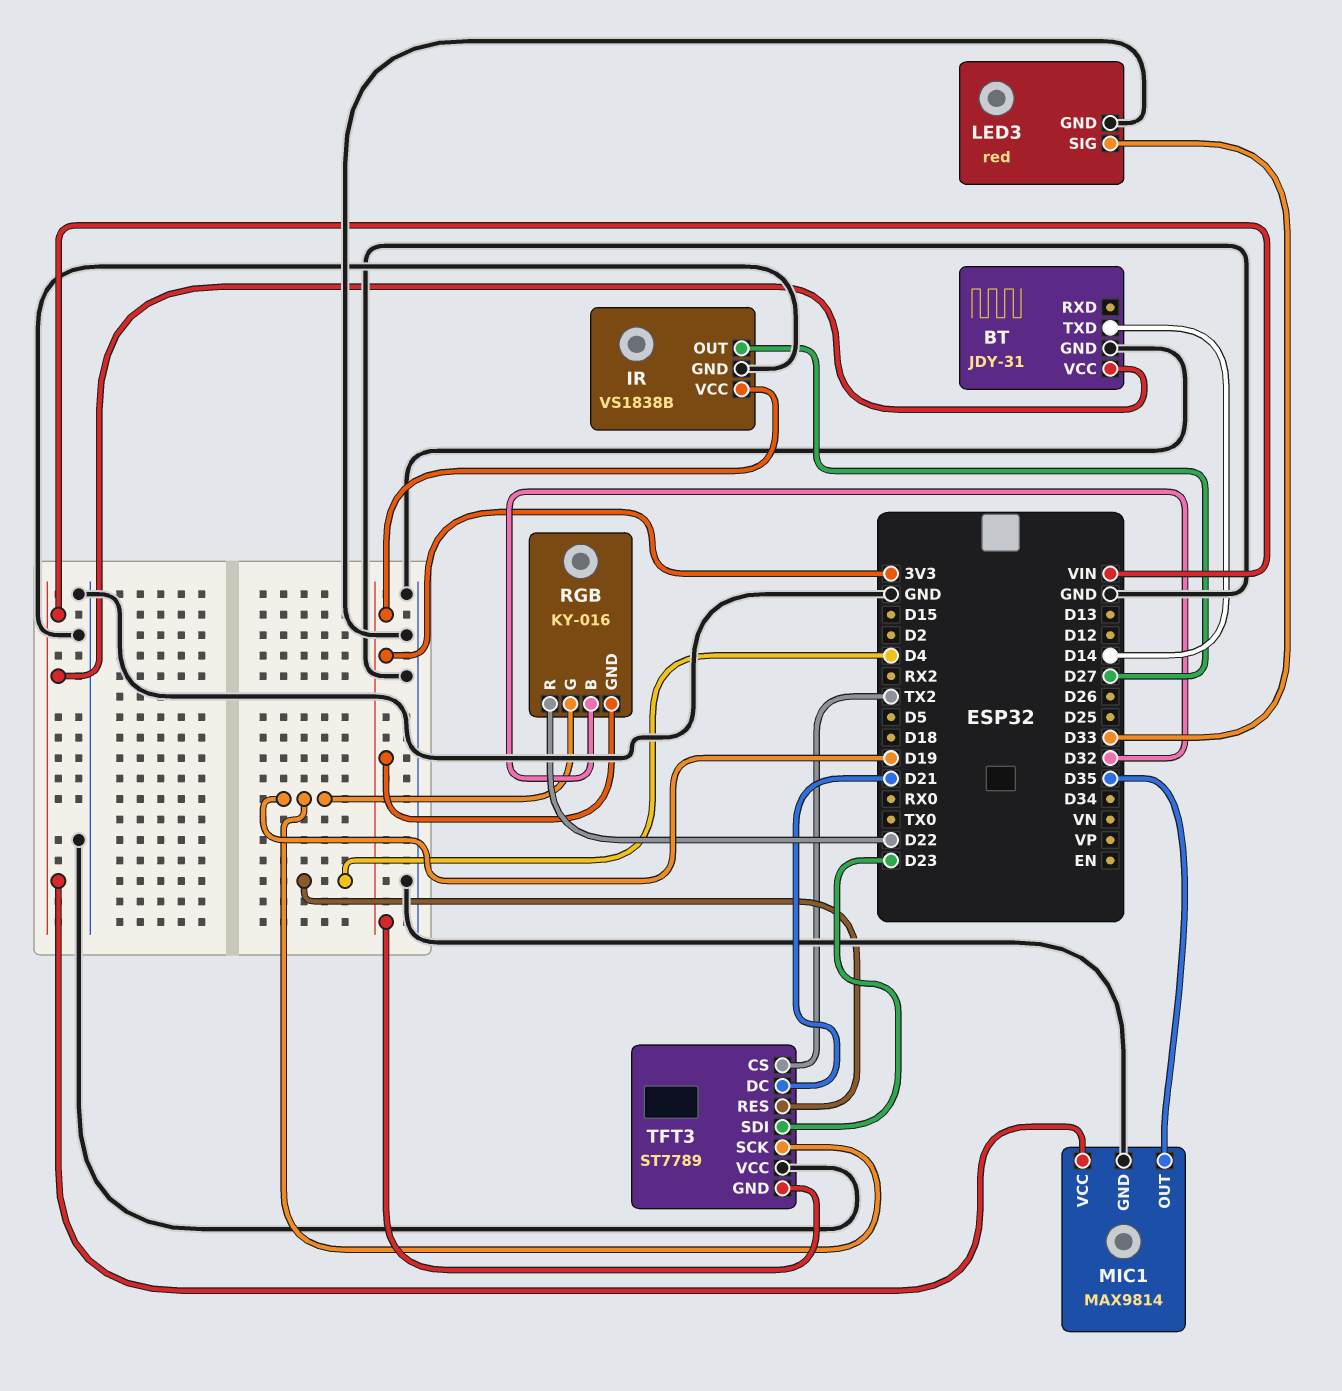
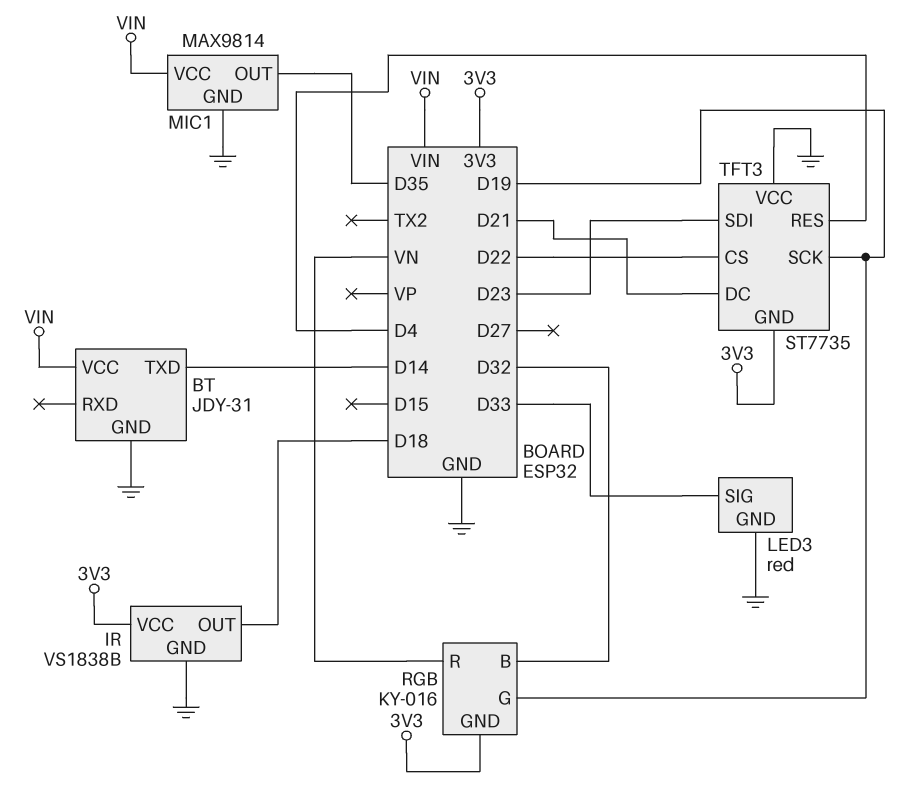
IR pin OUT: D27 -> D18
RGB pin R: D22 -> VN
TFT3: ST7789 -> ST7735
TFT3 pin CS: TX2 -> D22

